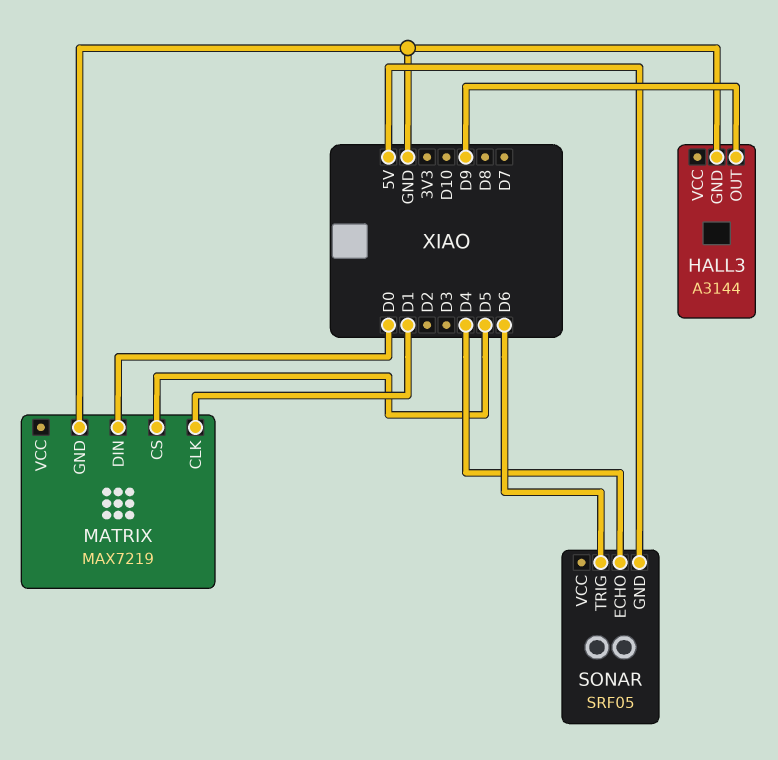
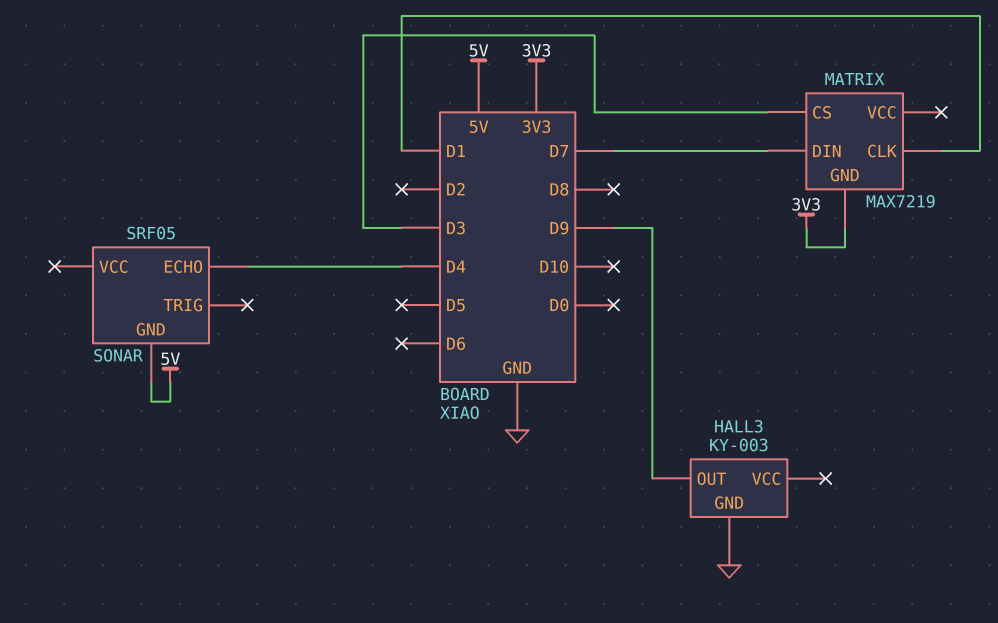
HALL3: A3144 -> KY-003
MATRIX pin CS: D5 -> D3
MATRIX pin DIN: D0 -> D7
MATRIX pin GND: GND -> 3V3
SONAR pin TRIG: D6 -> none

